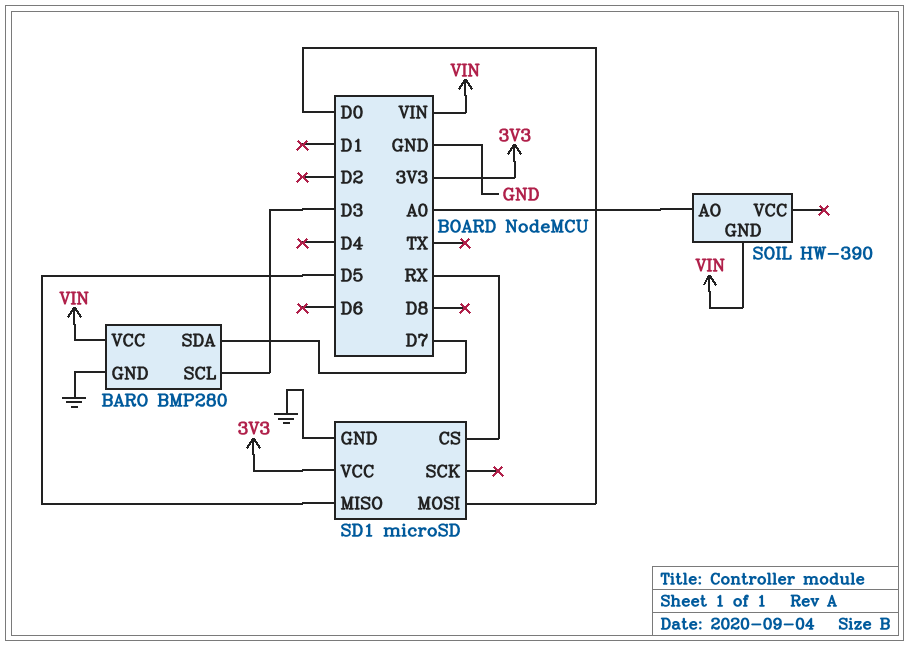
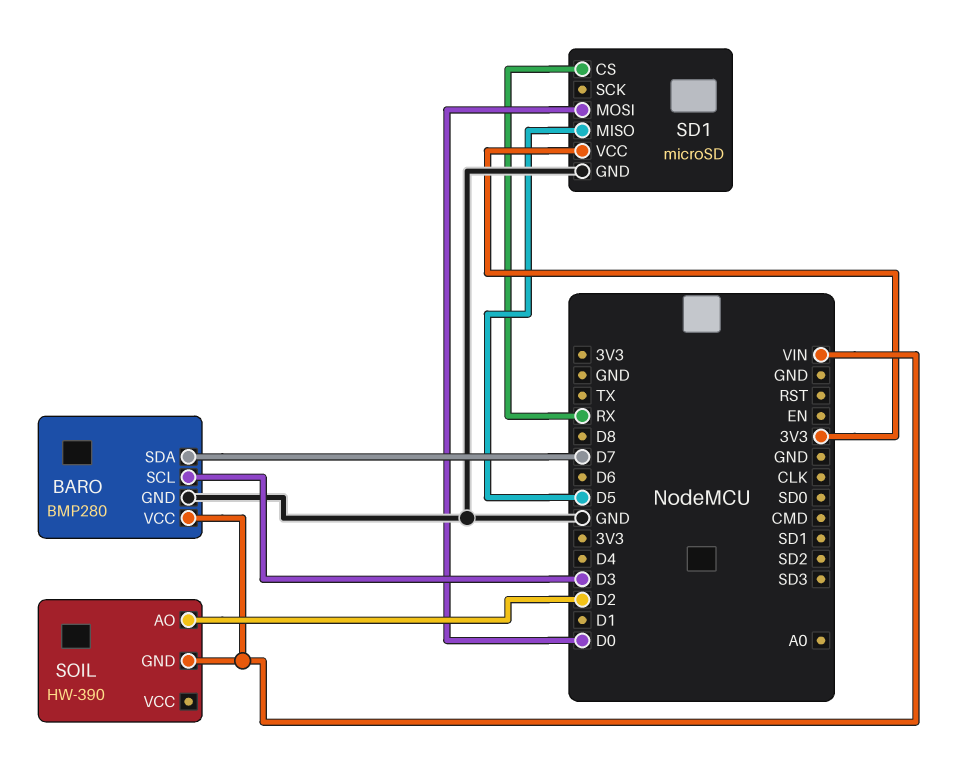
SOIL pin AO: A0 -> D2

